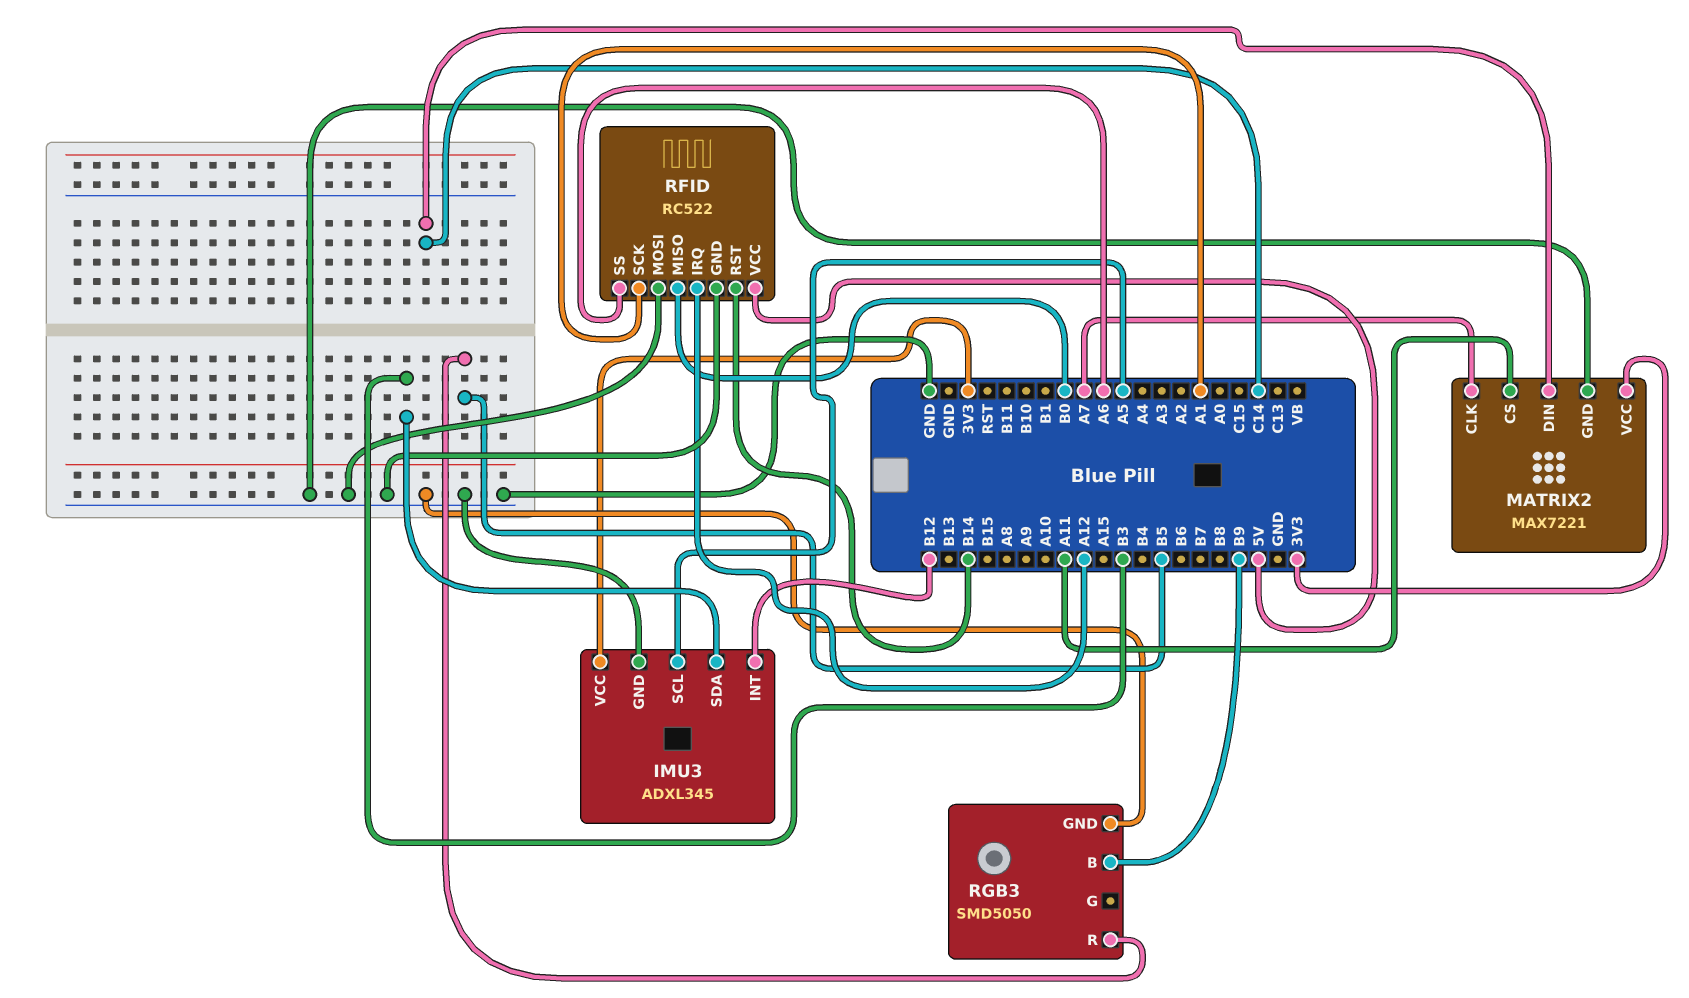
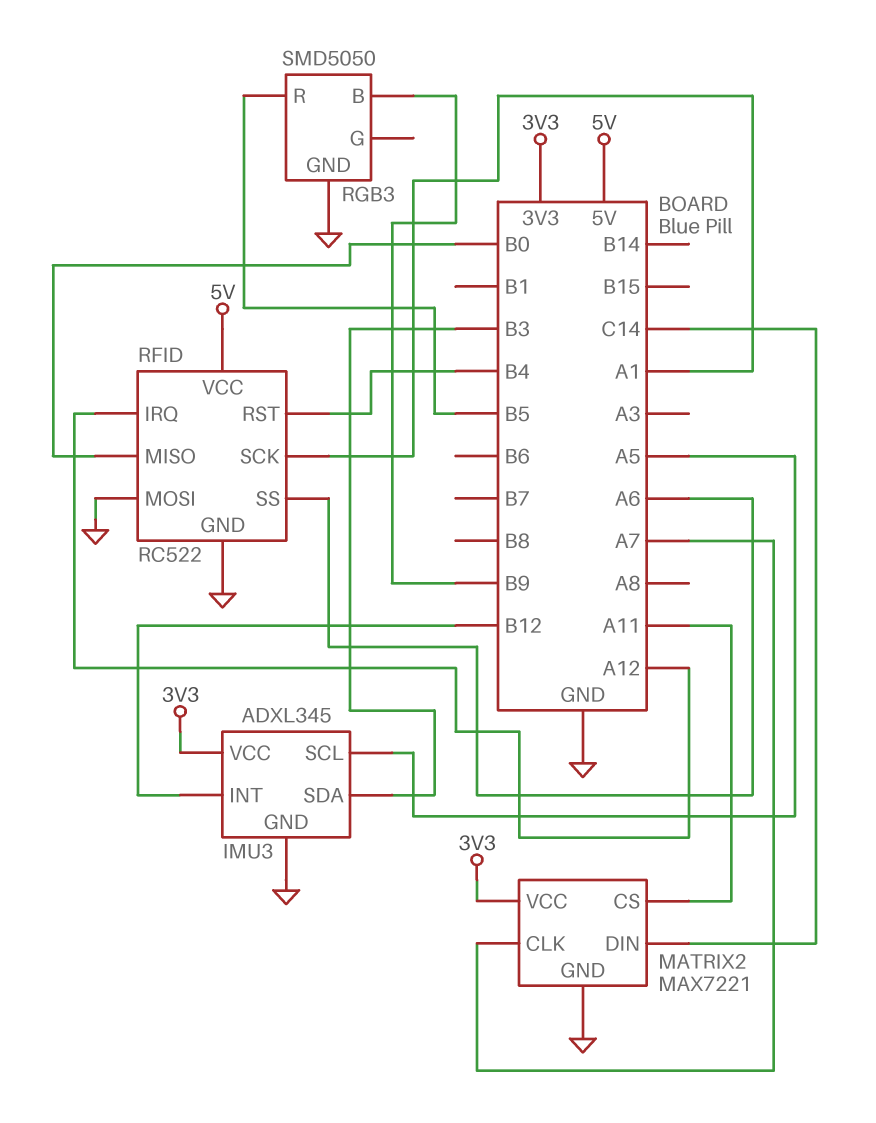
RFID pin RST: B14 -> B4

